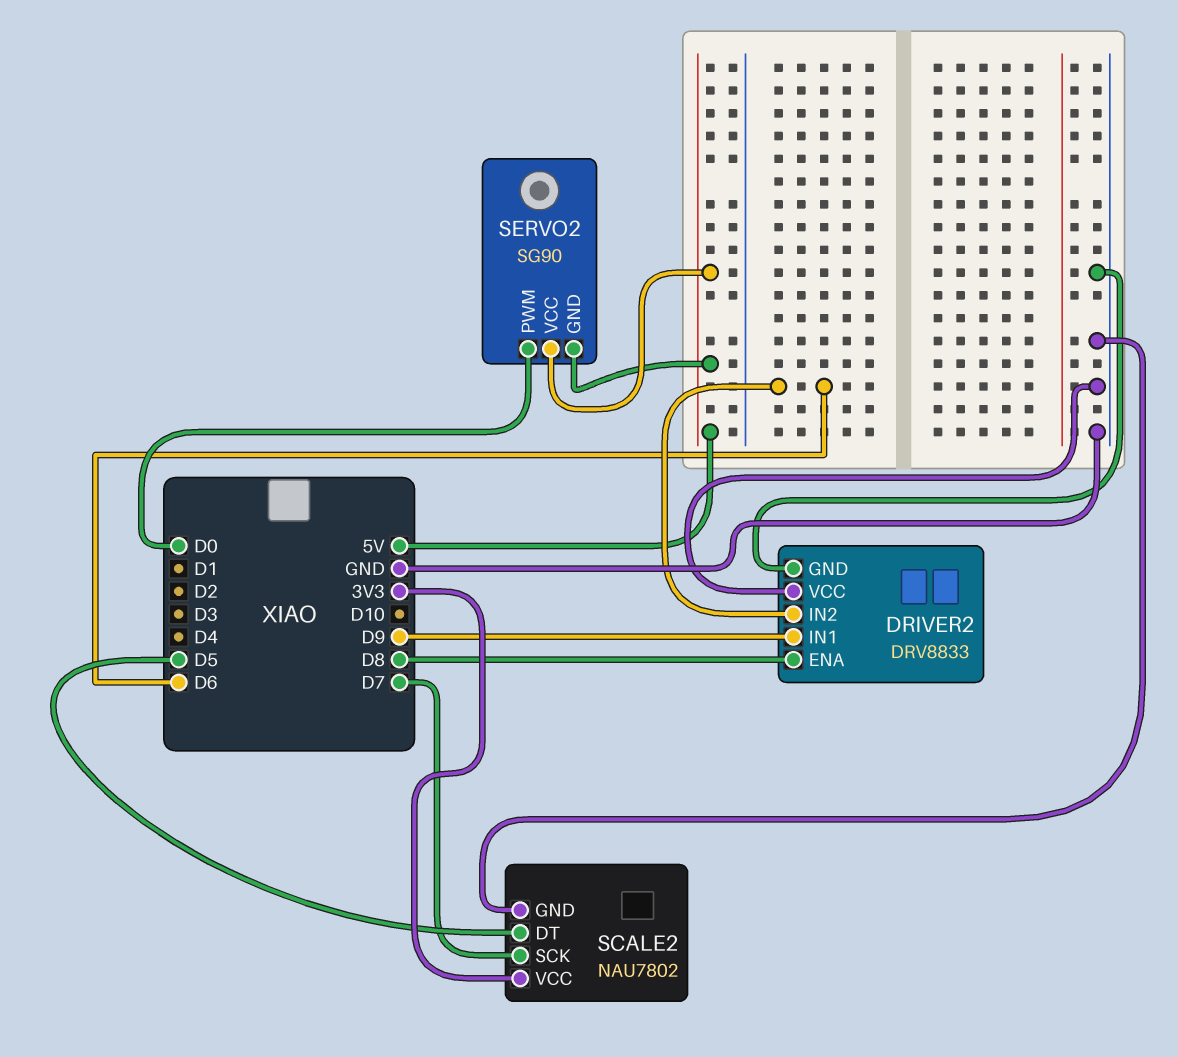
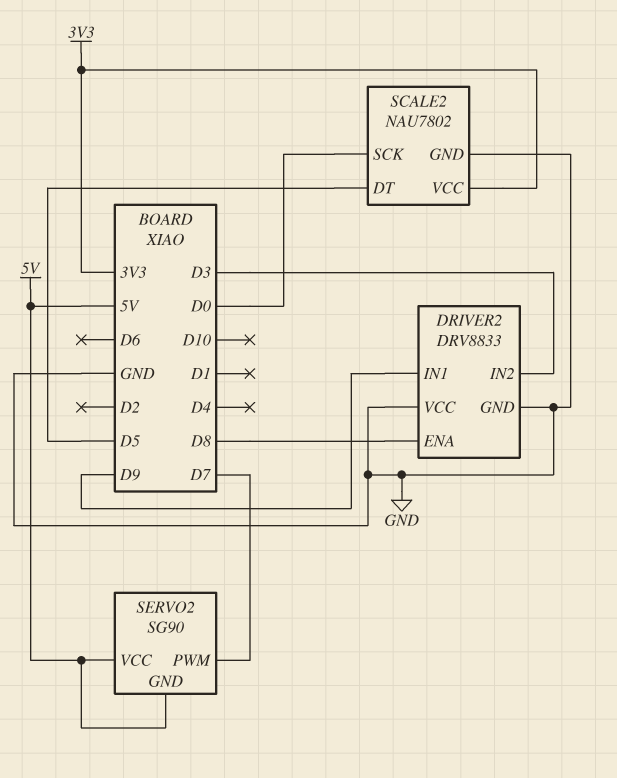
DRIVER2 pin IN2: D6 -> D3
SCALE2 pin SCK: D7 -> D0
SERVO2 pin PWM: D0 -> D7

